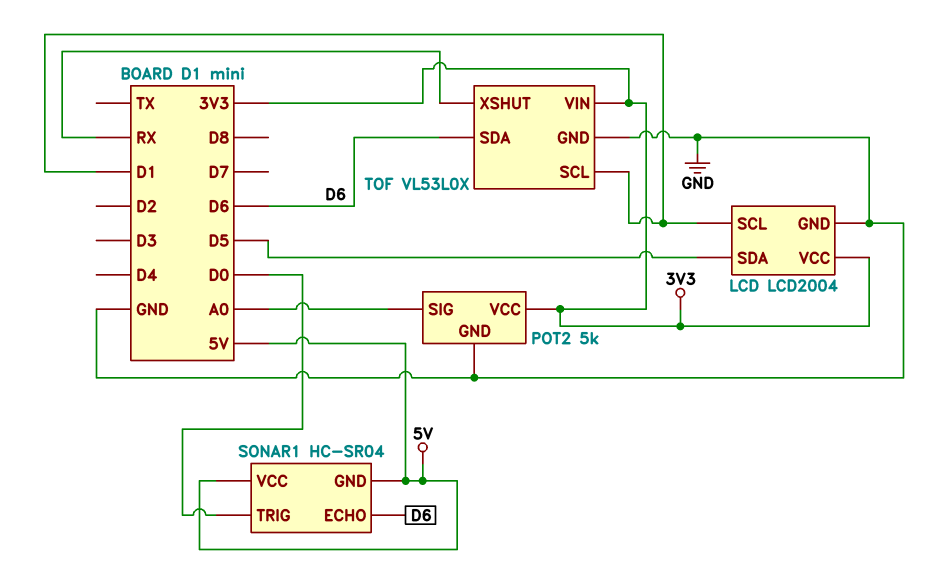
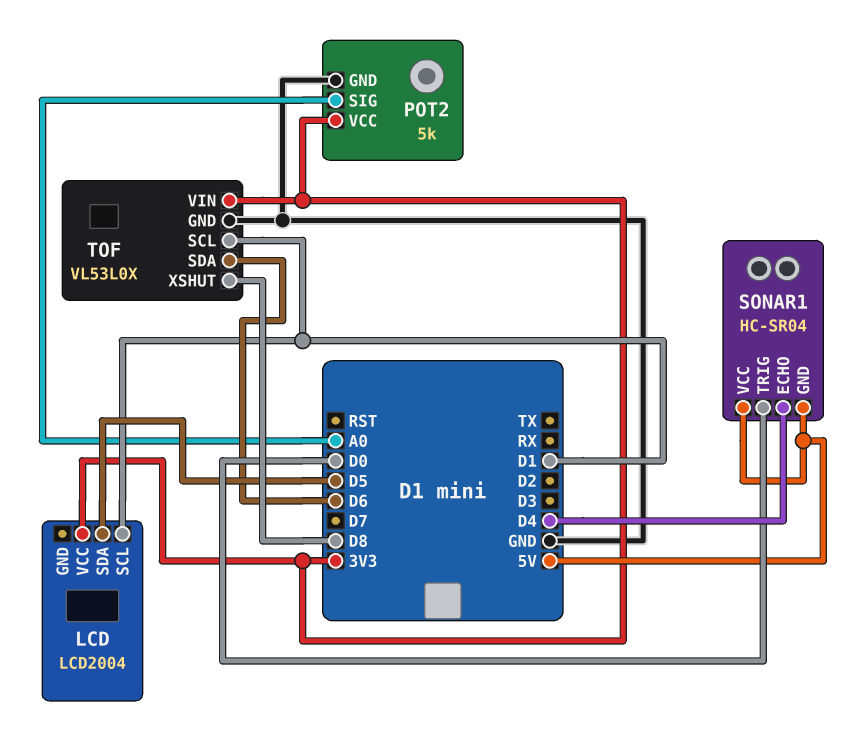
LCD pin GND: GND -> none
SONAR1 pin ECHO: D6 -> D4
TOF pin XSHUT: RX -> D8

